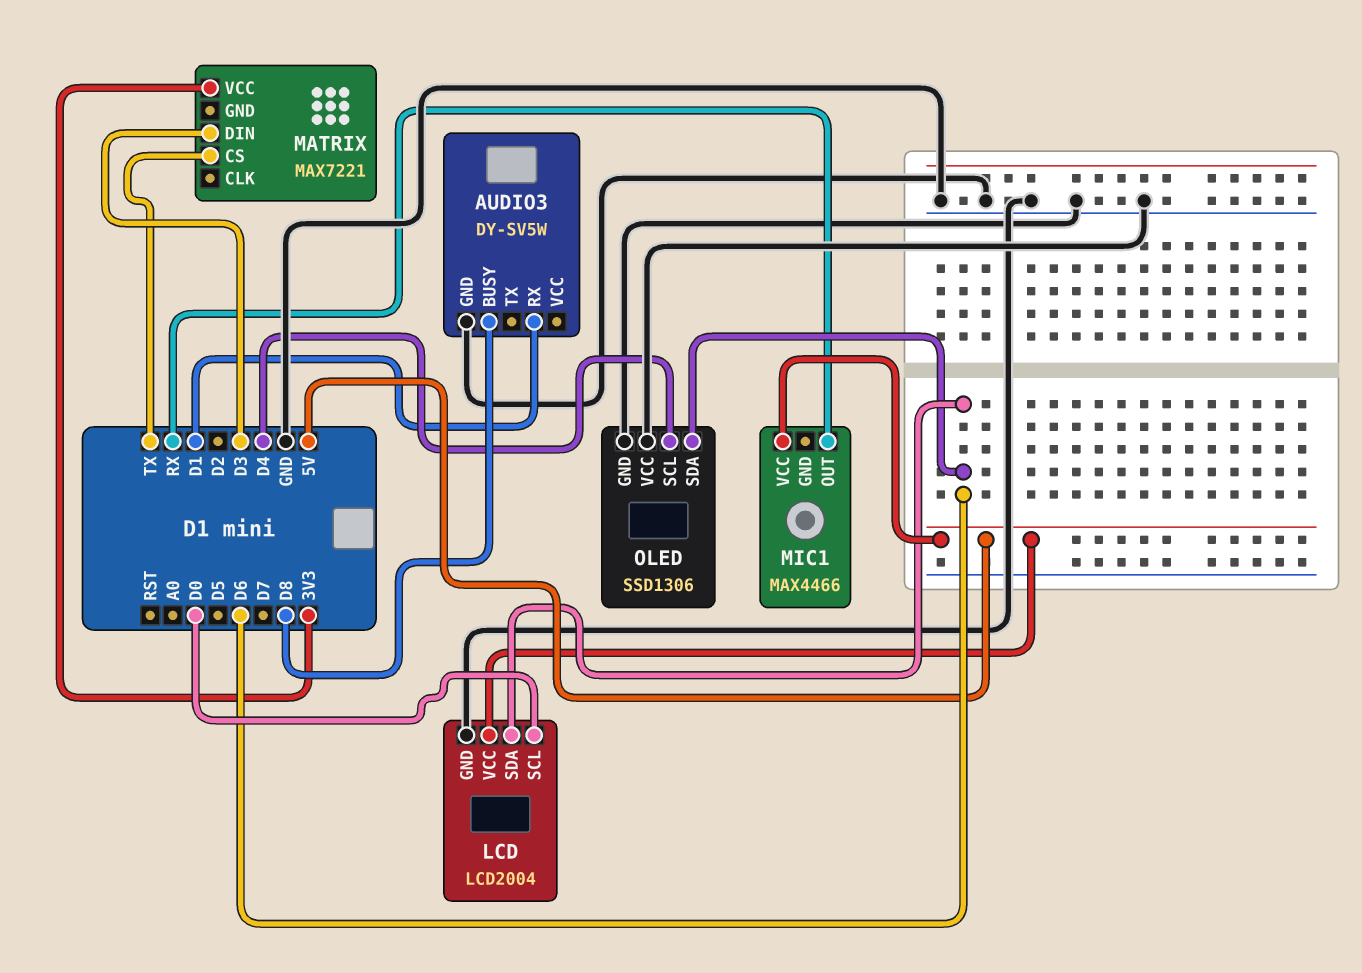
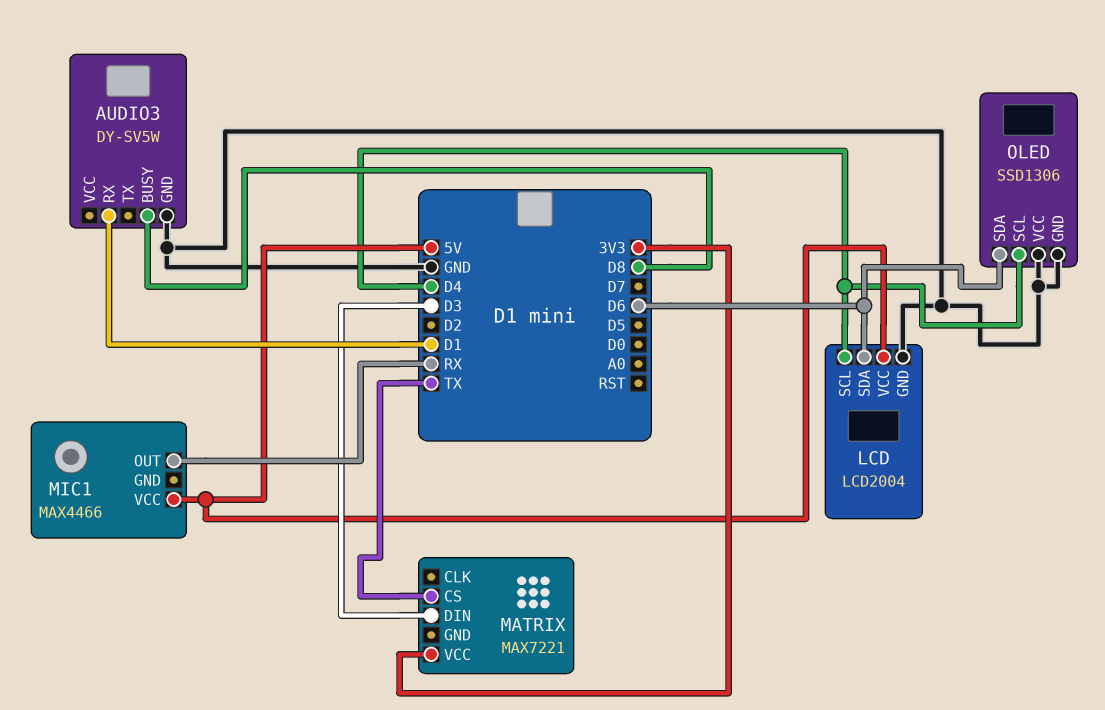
LCD pin SCL: D0 -> D4

